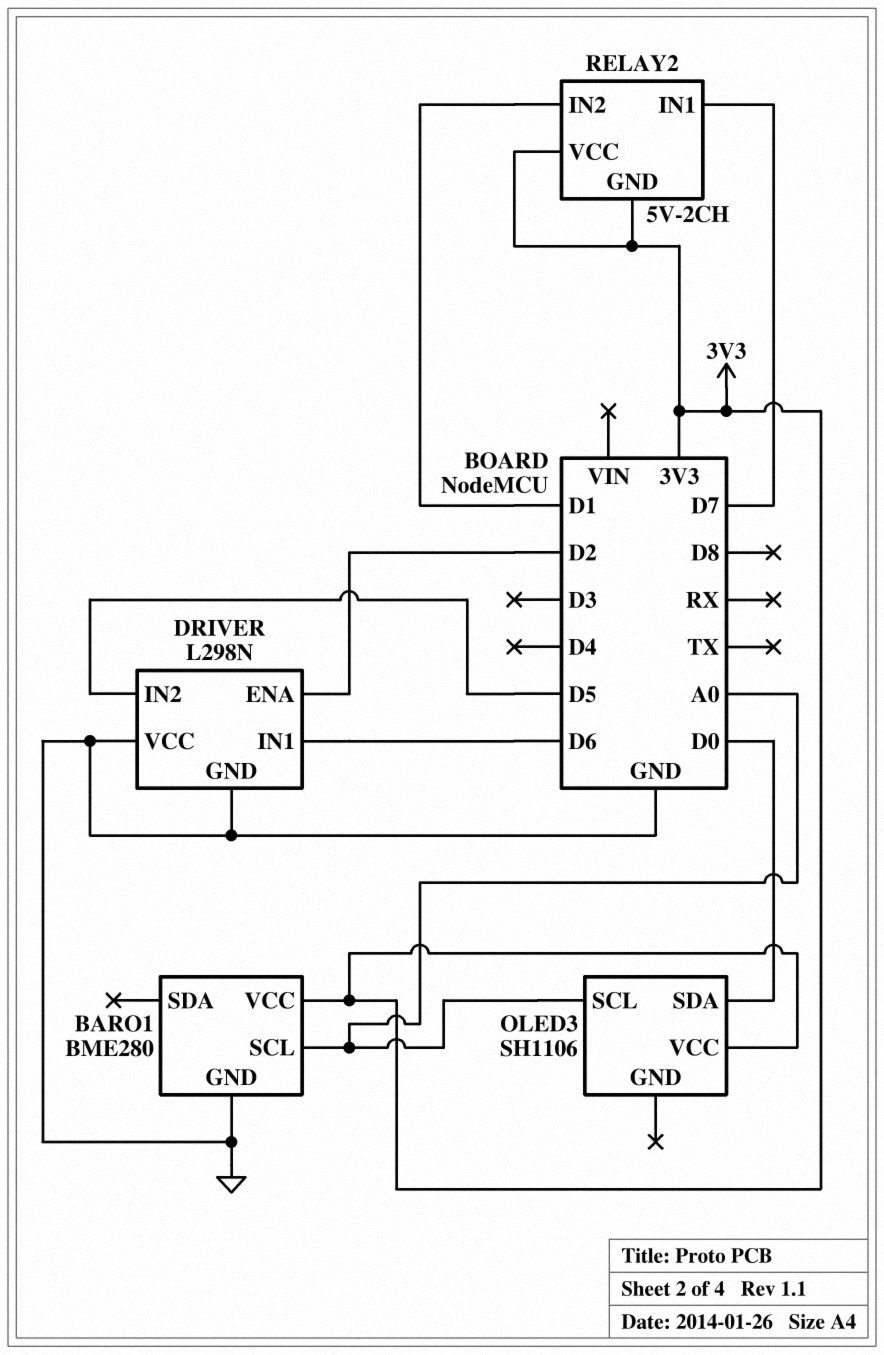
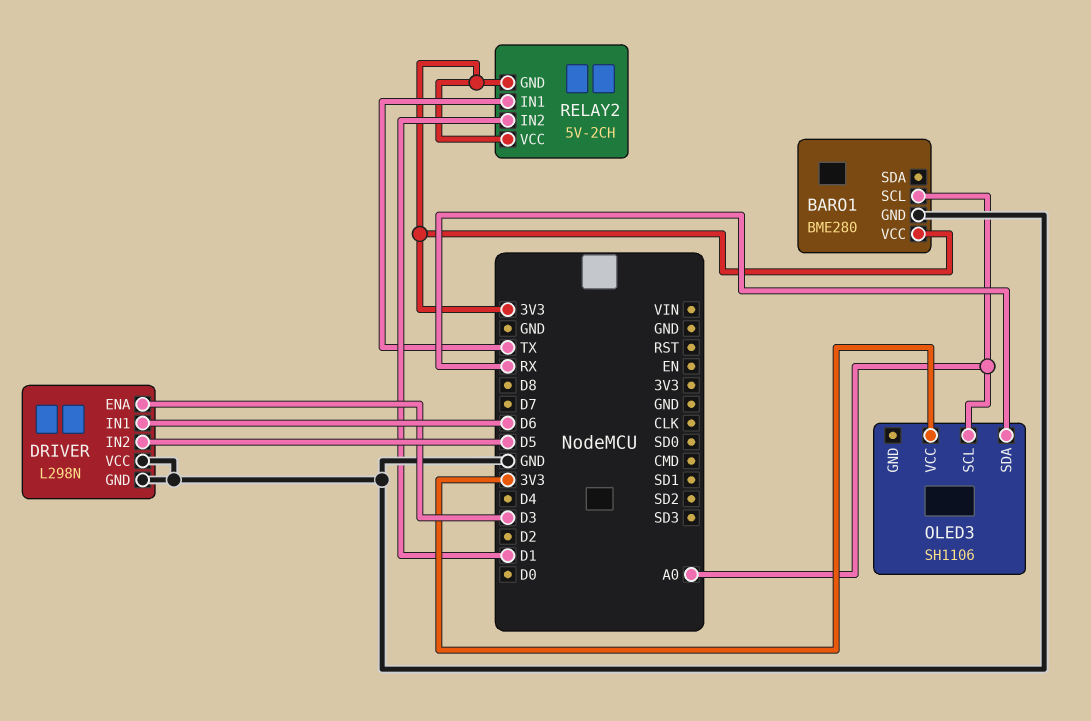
DRIVER pin ENA: D2 -> D3
OLED3 pin SDA: D0 -> RX
RELAY2 pin IN1: D7 -> TX

